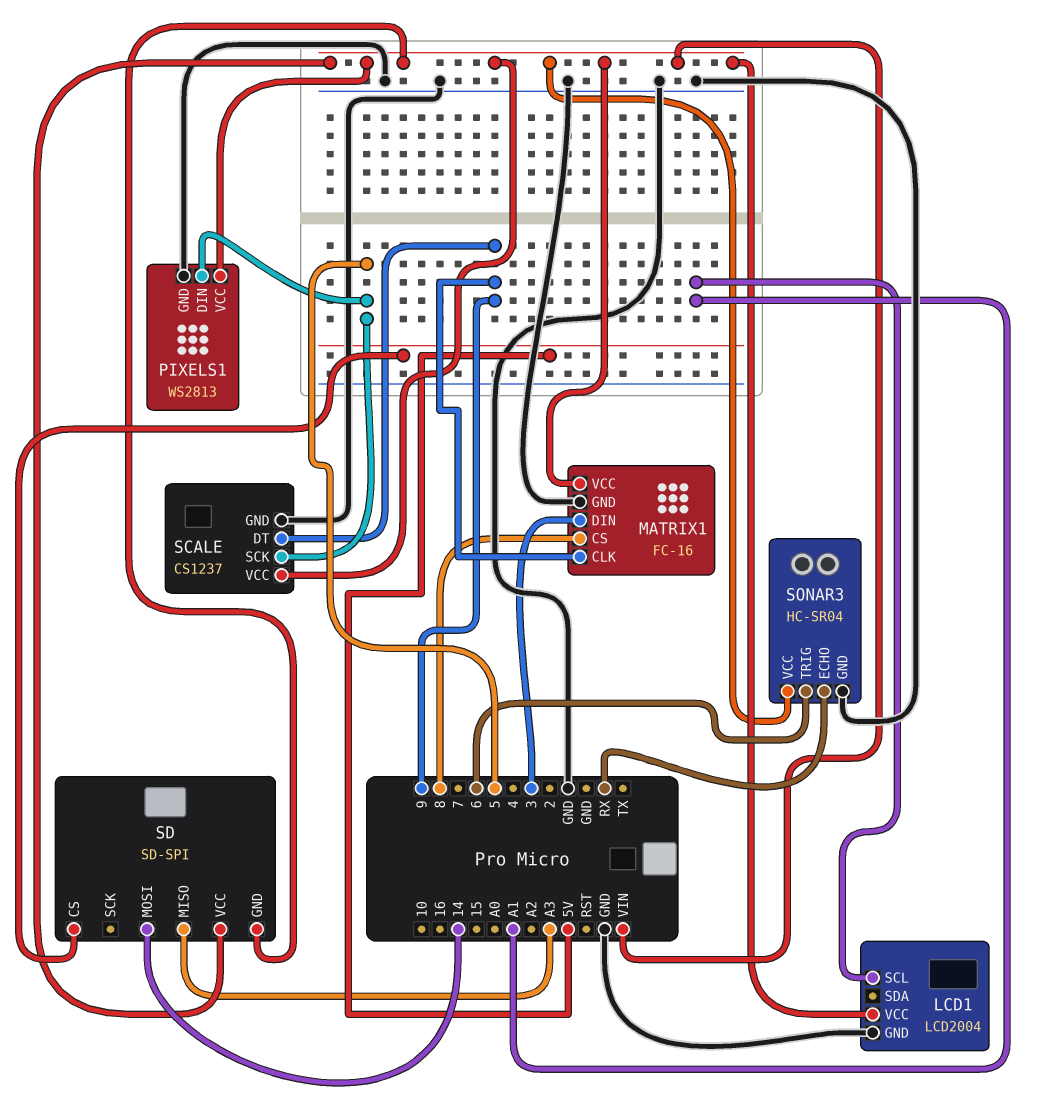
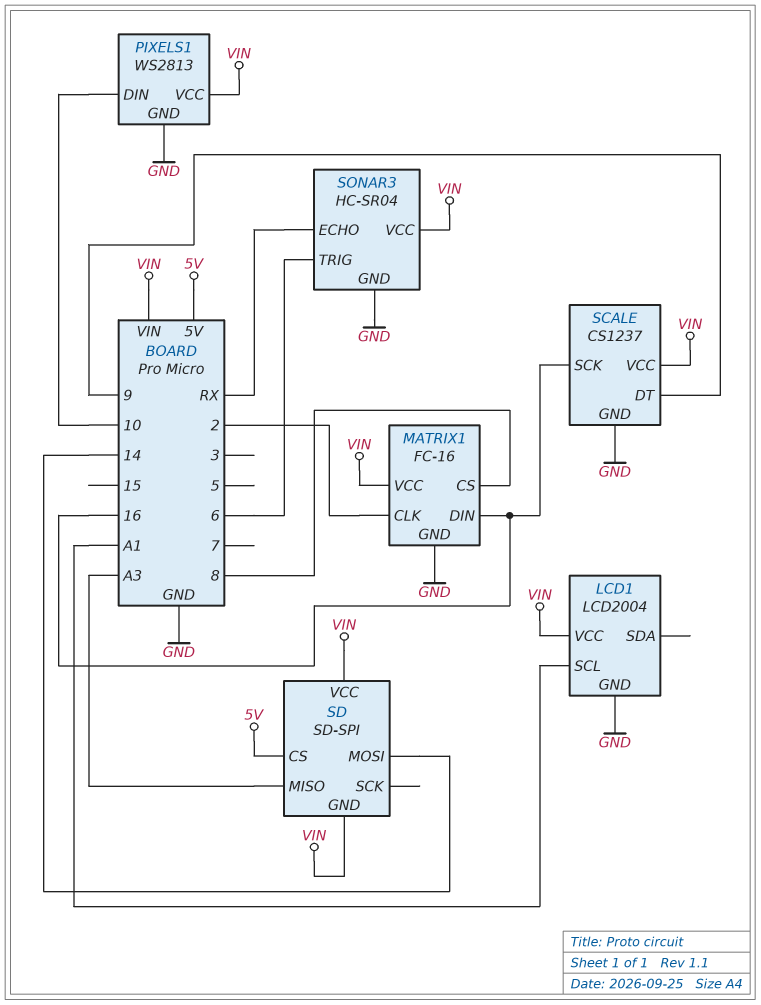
MATRIX1 pin CLK: 9 -> 2
MATRIX1 pin DIN: 3 -> 16
PIXELS1 pin DIN: 5 -> 10
SCALE pin SCK: 5 -> 16

